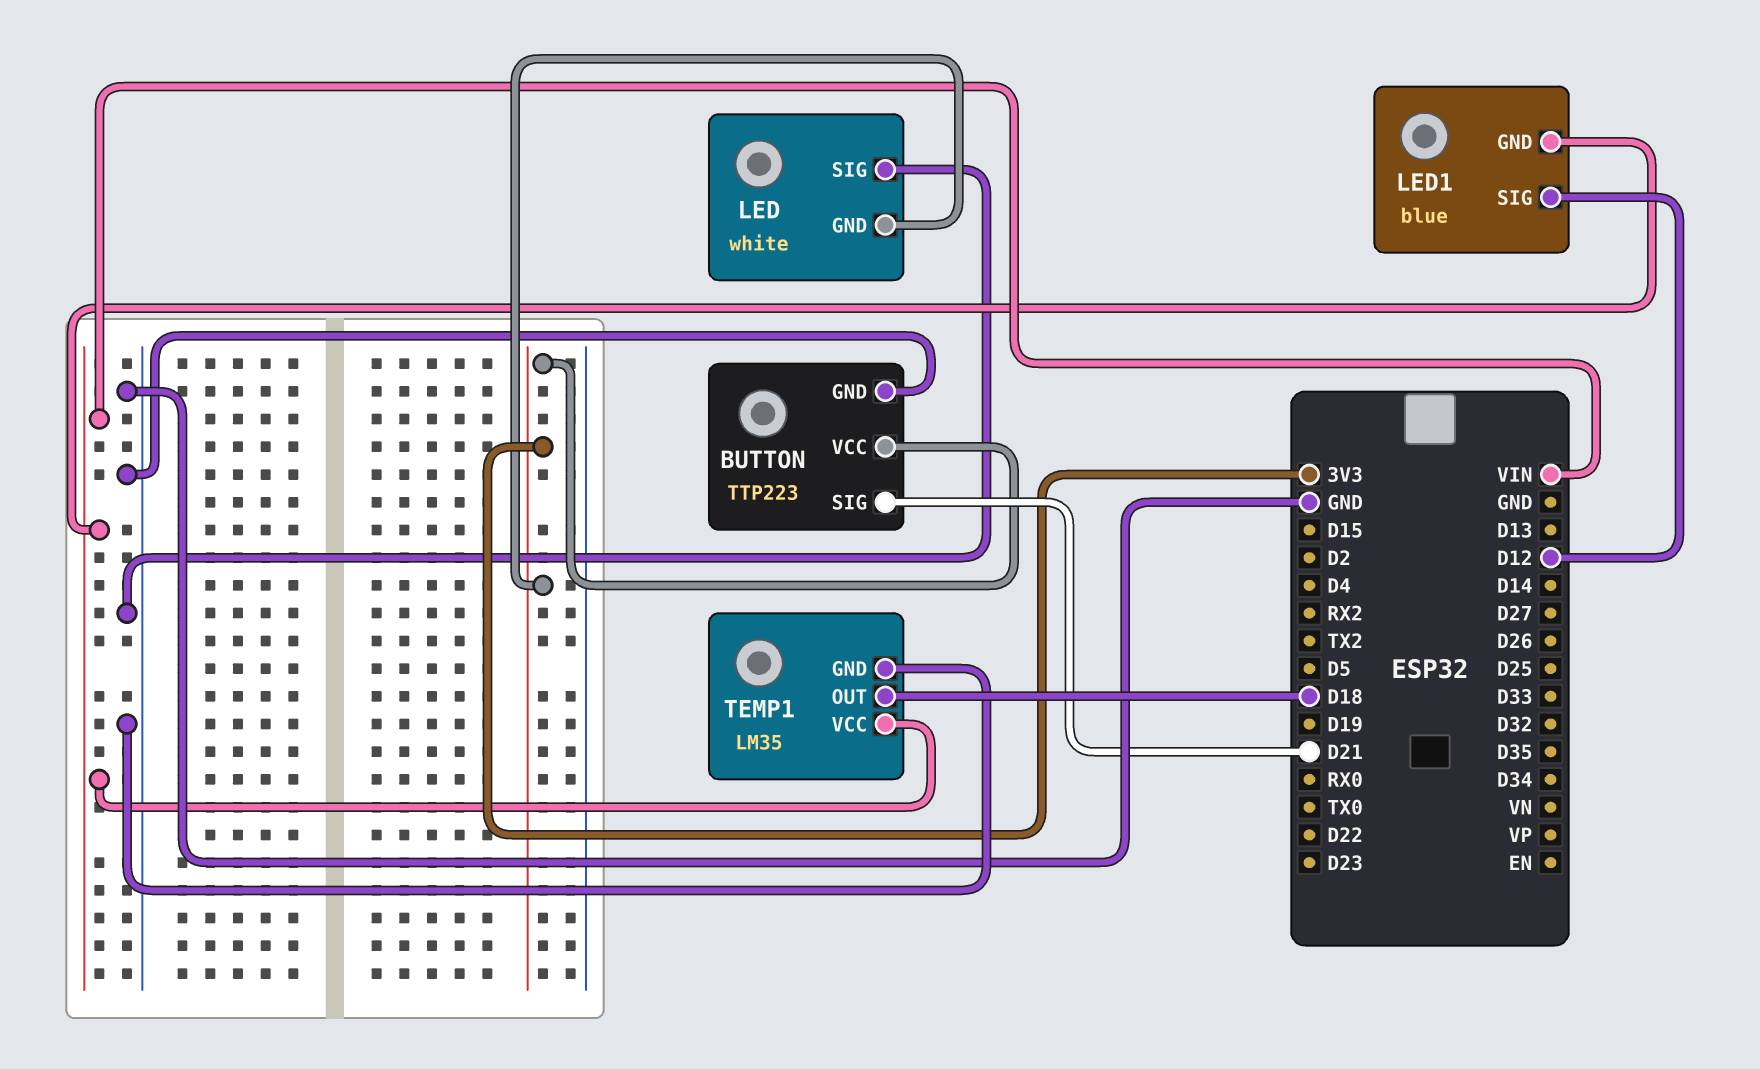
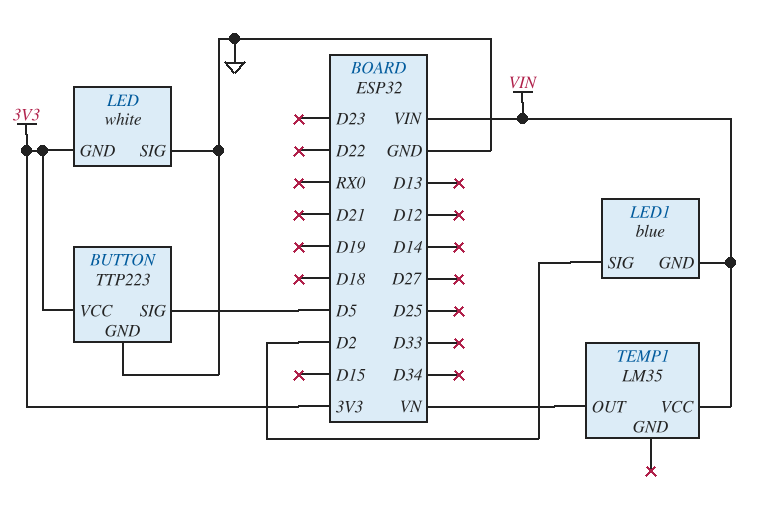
BUTTON pin SIG: D21 -> D5
LED1 pin SIG: D12 -> D2
TEMP1 pin GND: GND -> none
TEMP1 pin OUT: D18 -> VN

